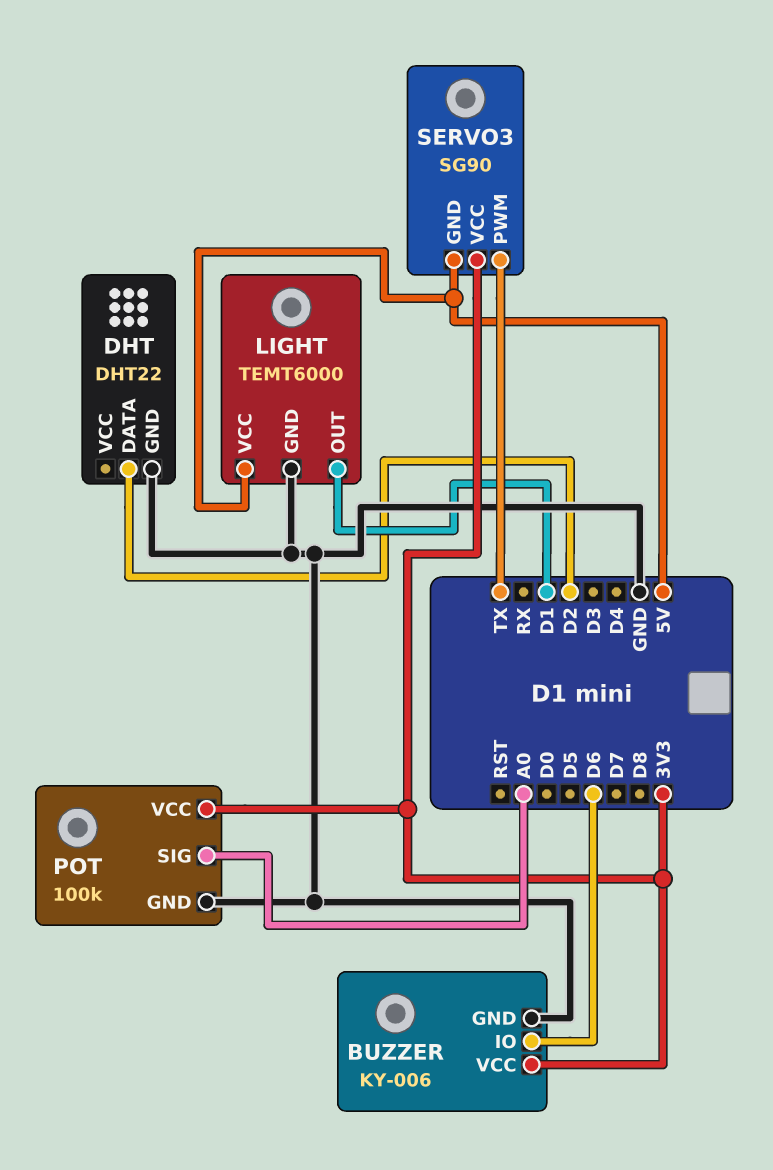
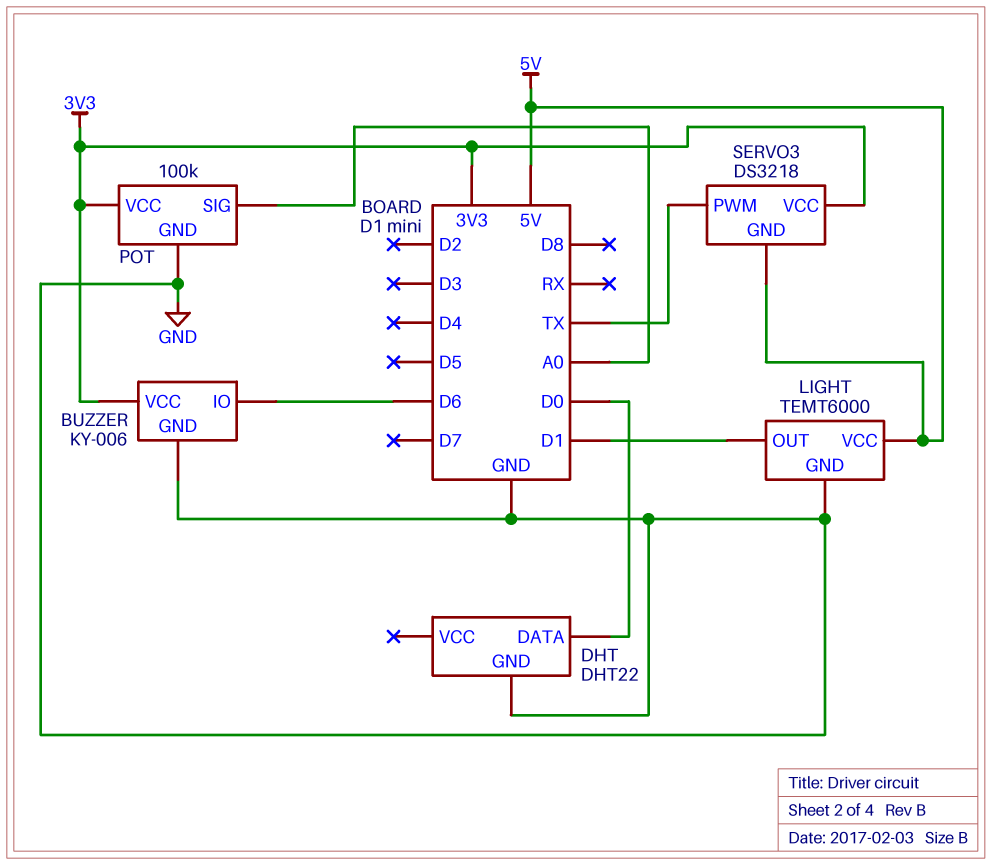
DHT pin DATA: D2 -> D0
SERVO3: SG90 -> DS3218

